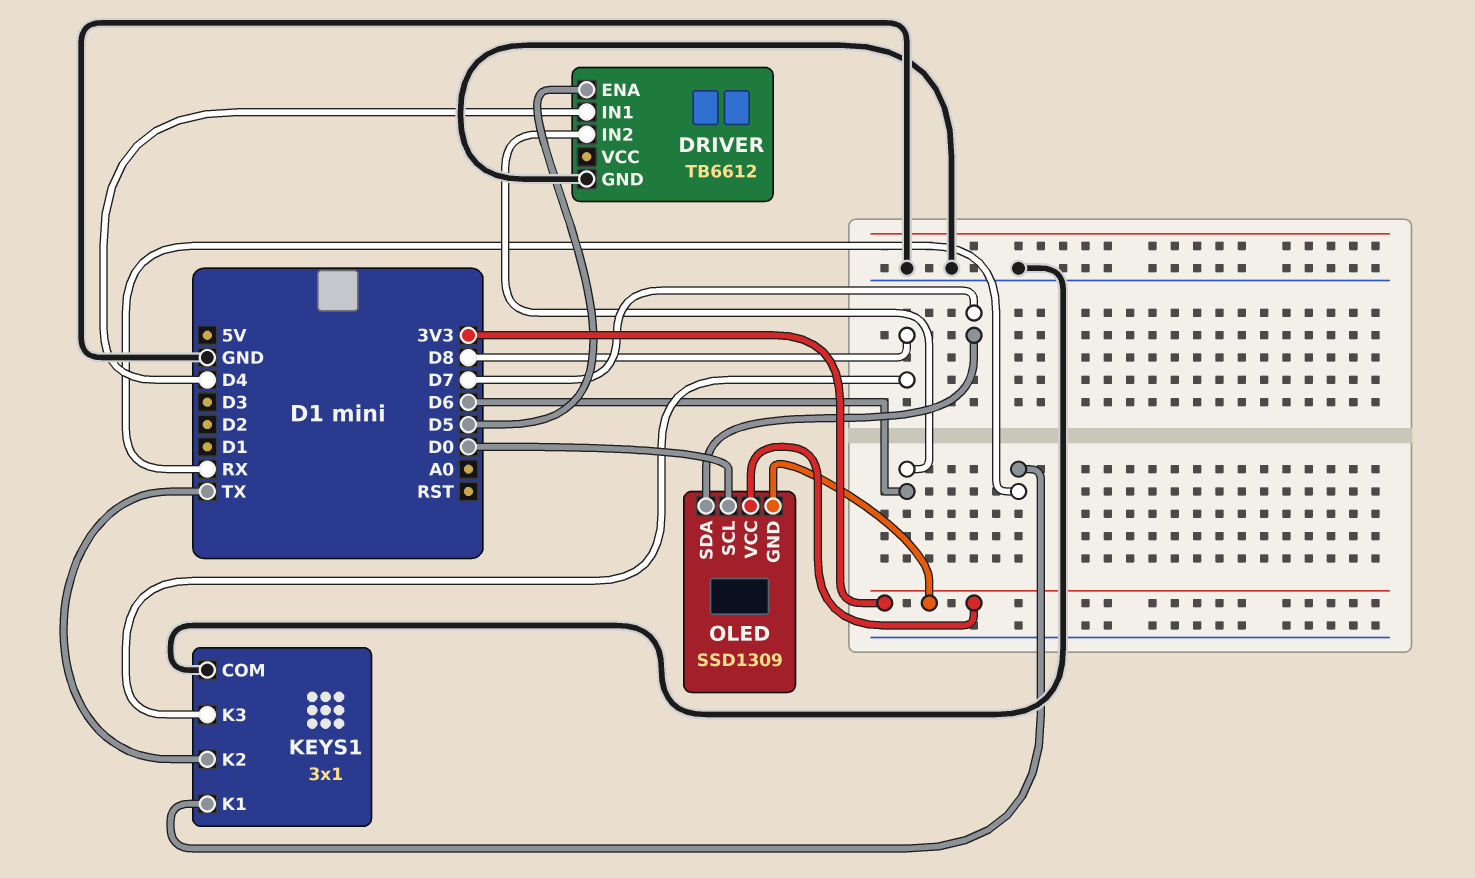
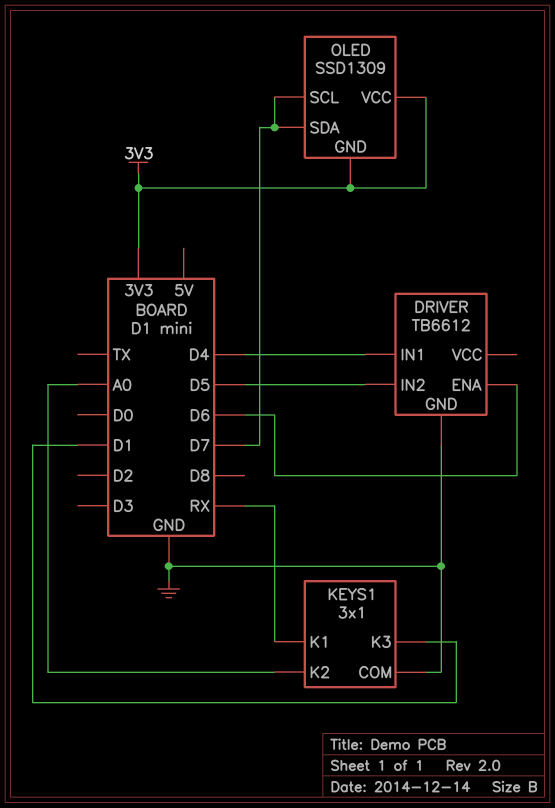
DRIVER pin ENA: D5 -> D6
DRIVER pin IN2: D6 -> D5
KEYS1 pin K2: TX -> A0
KEYS1 pin K3: D8 -> D1
OLED pin SCL: D0 -> D7

